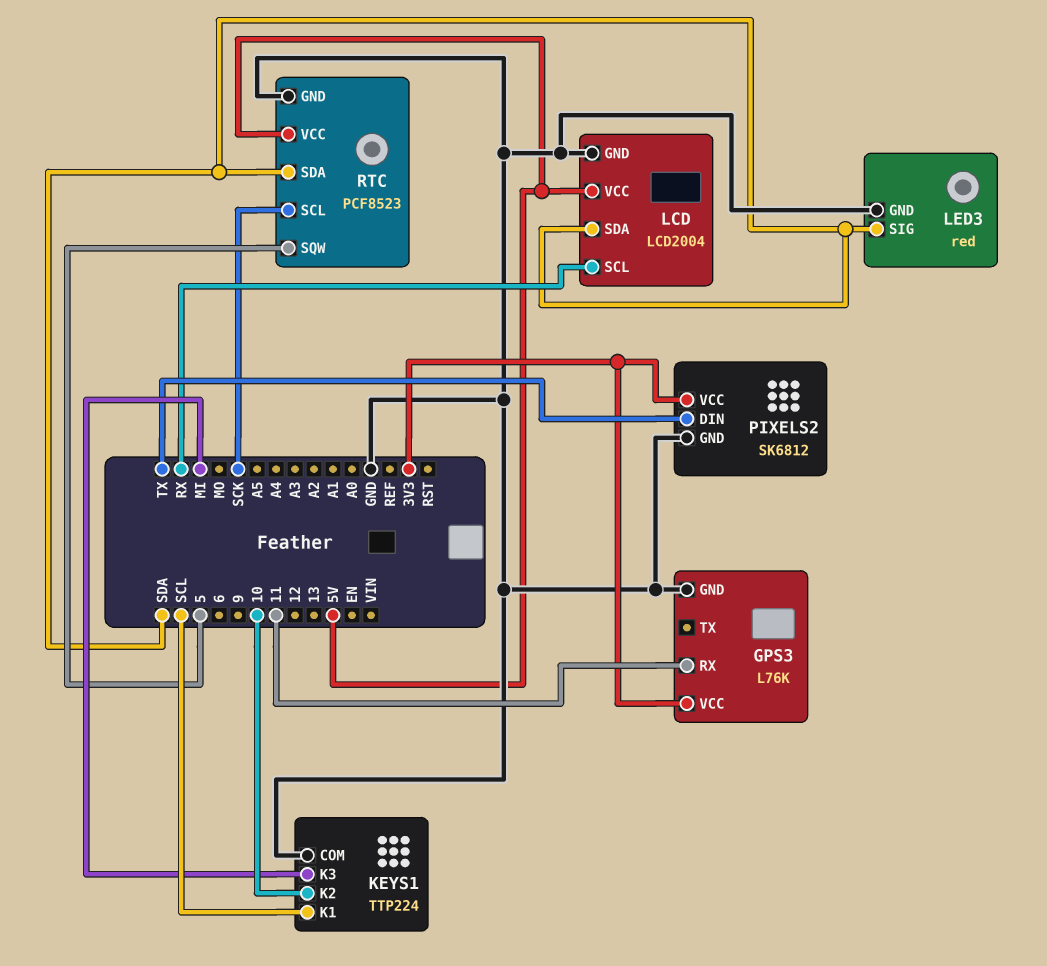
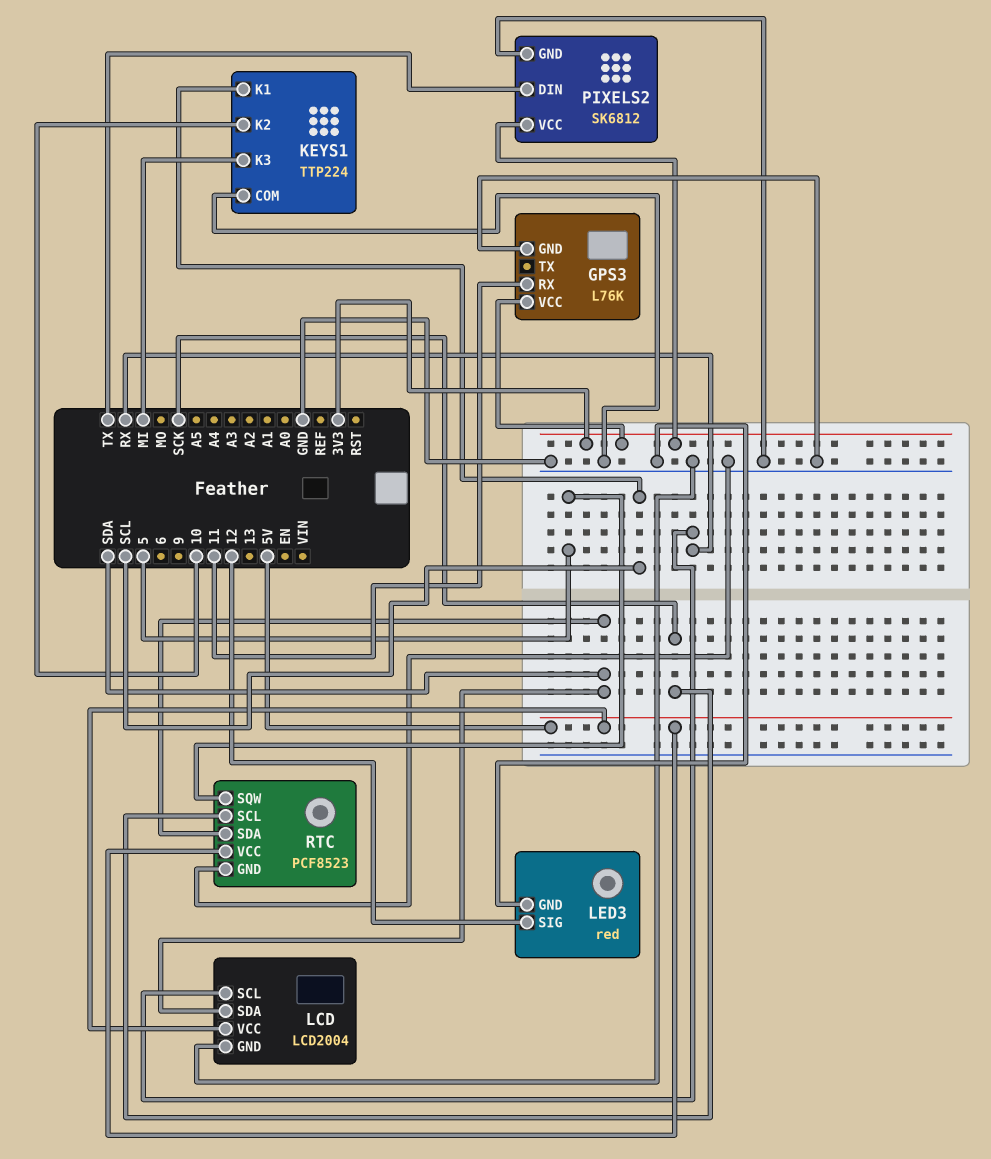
LED3 pin SIG: SDA -> 12

